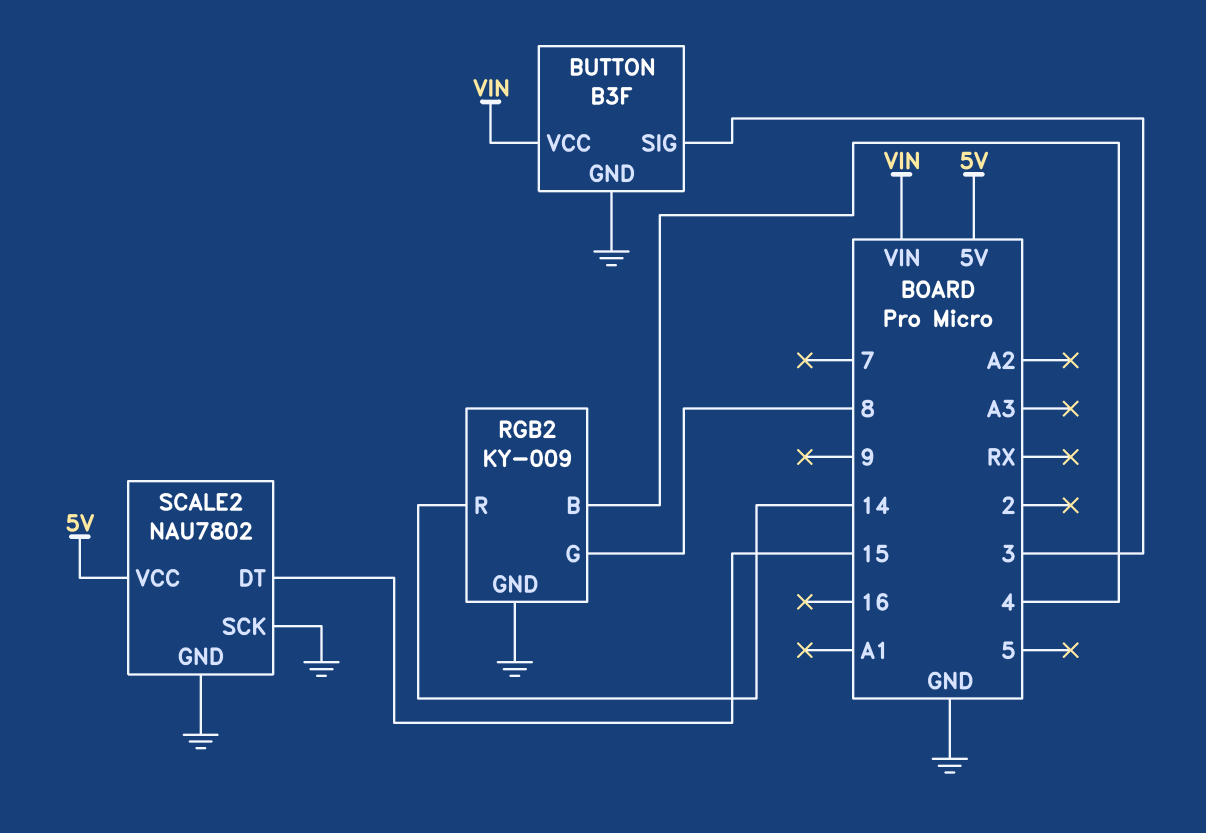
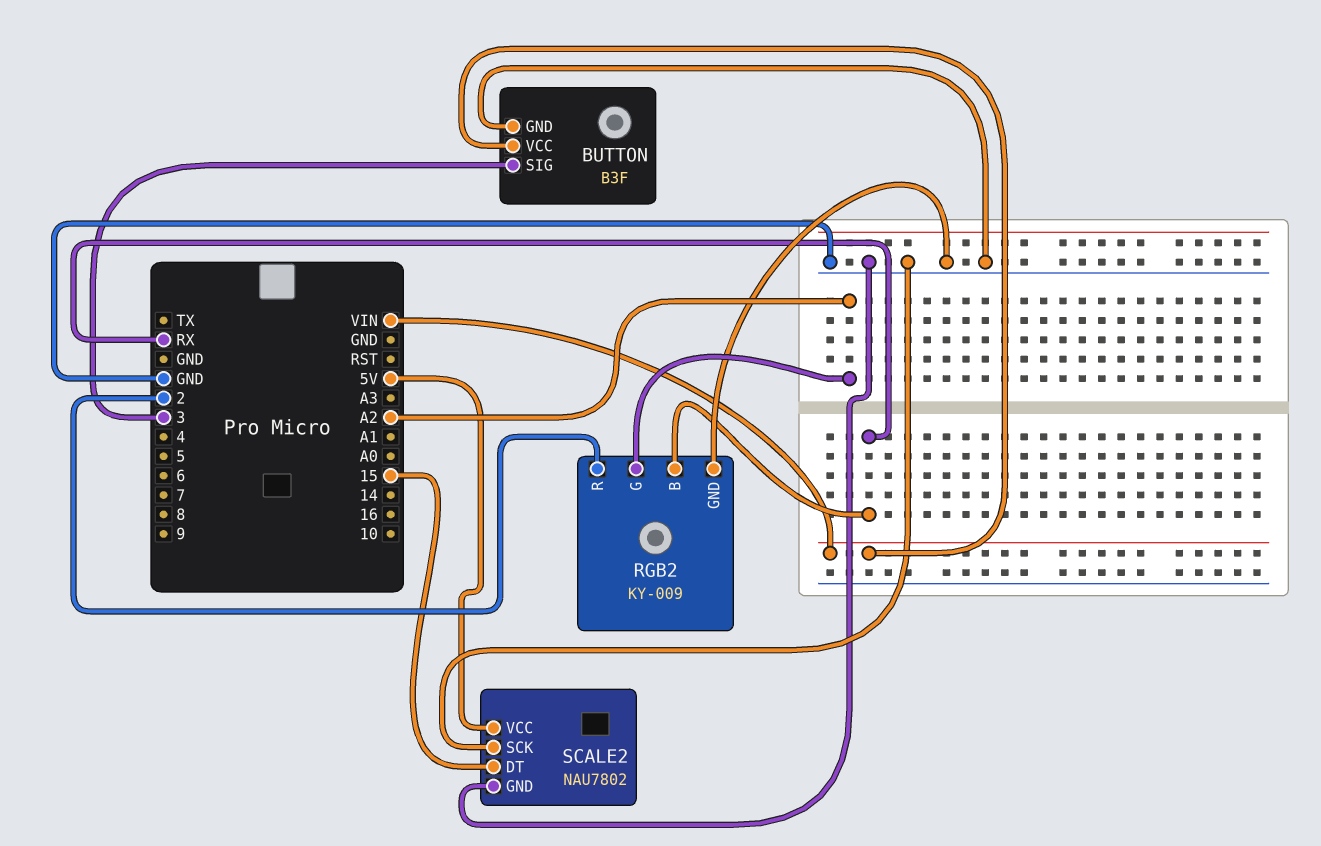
RGB2 pin B: 4 -> RX
RGB2 pin G: 8 -> A2
RGB2 pin R: 14 -> 2

